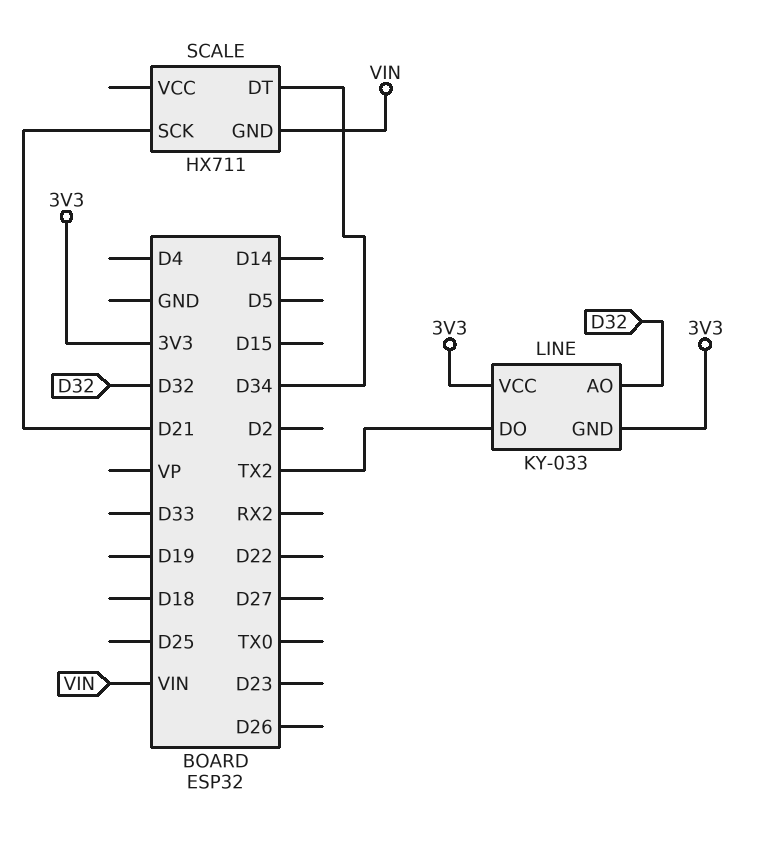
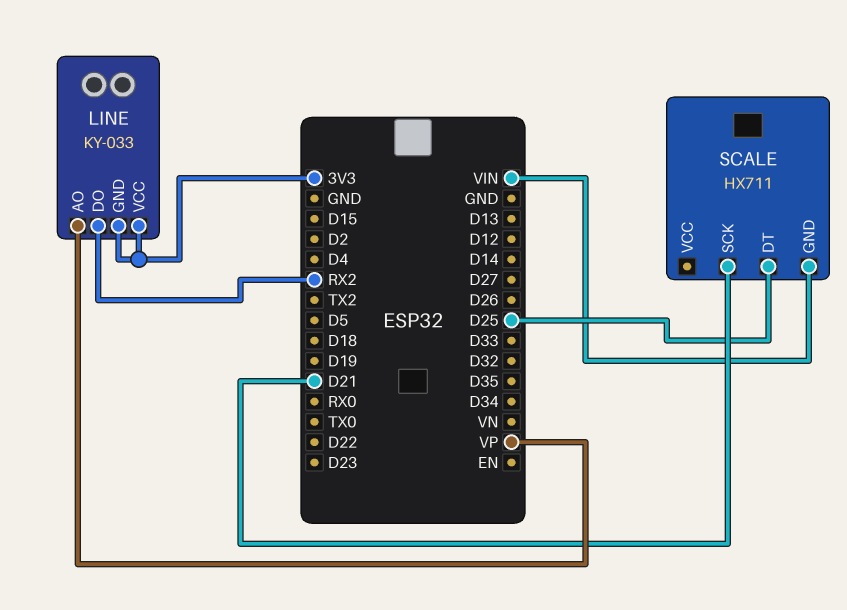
LINE pin AO: D32 -> VP
LINE pin DO: TX2 -> RX2
SCALE pin DT: D34 -> D25

